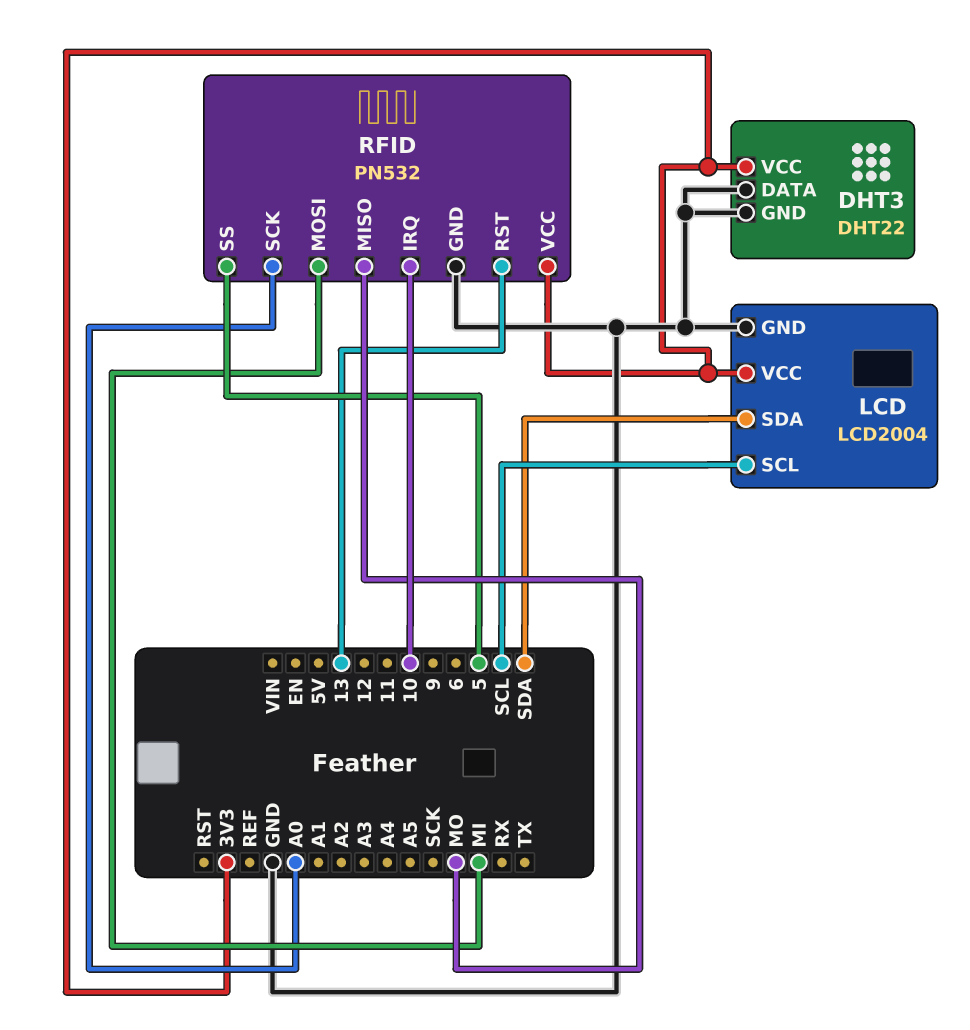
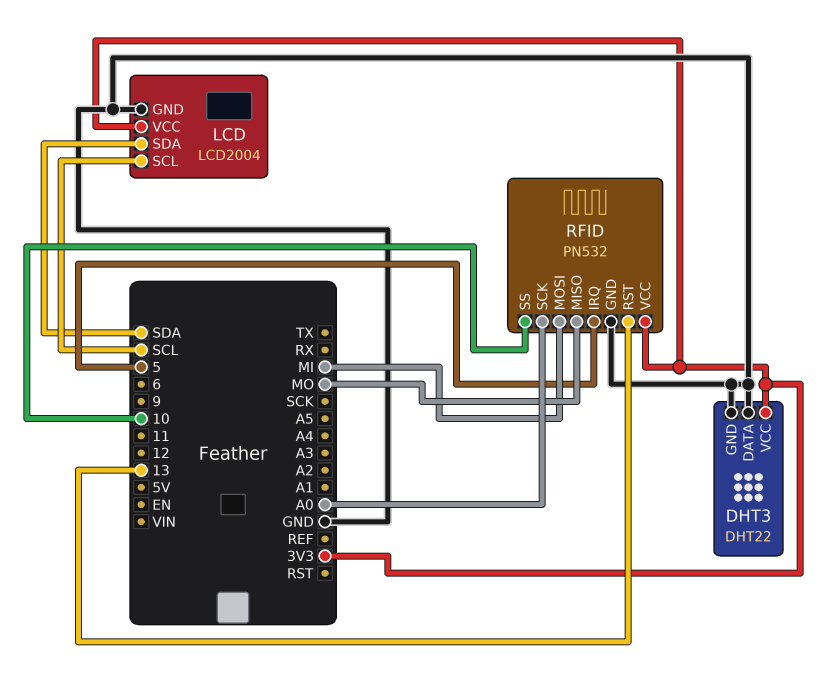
RFID pin IRQ: 10 -> 5
RFID pin SS: 5 -> 10

